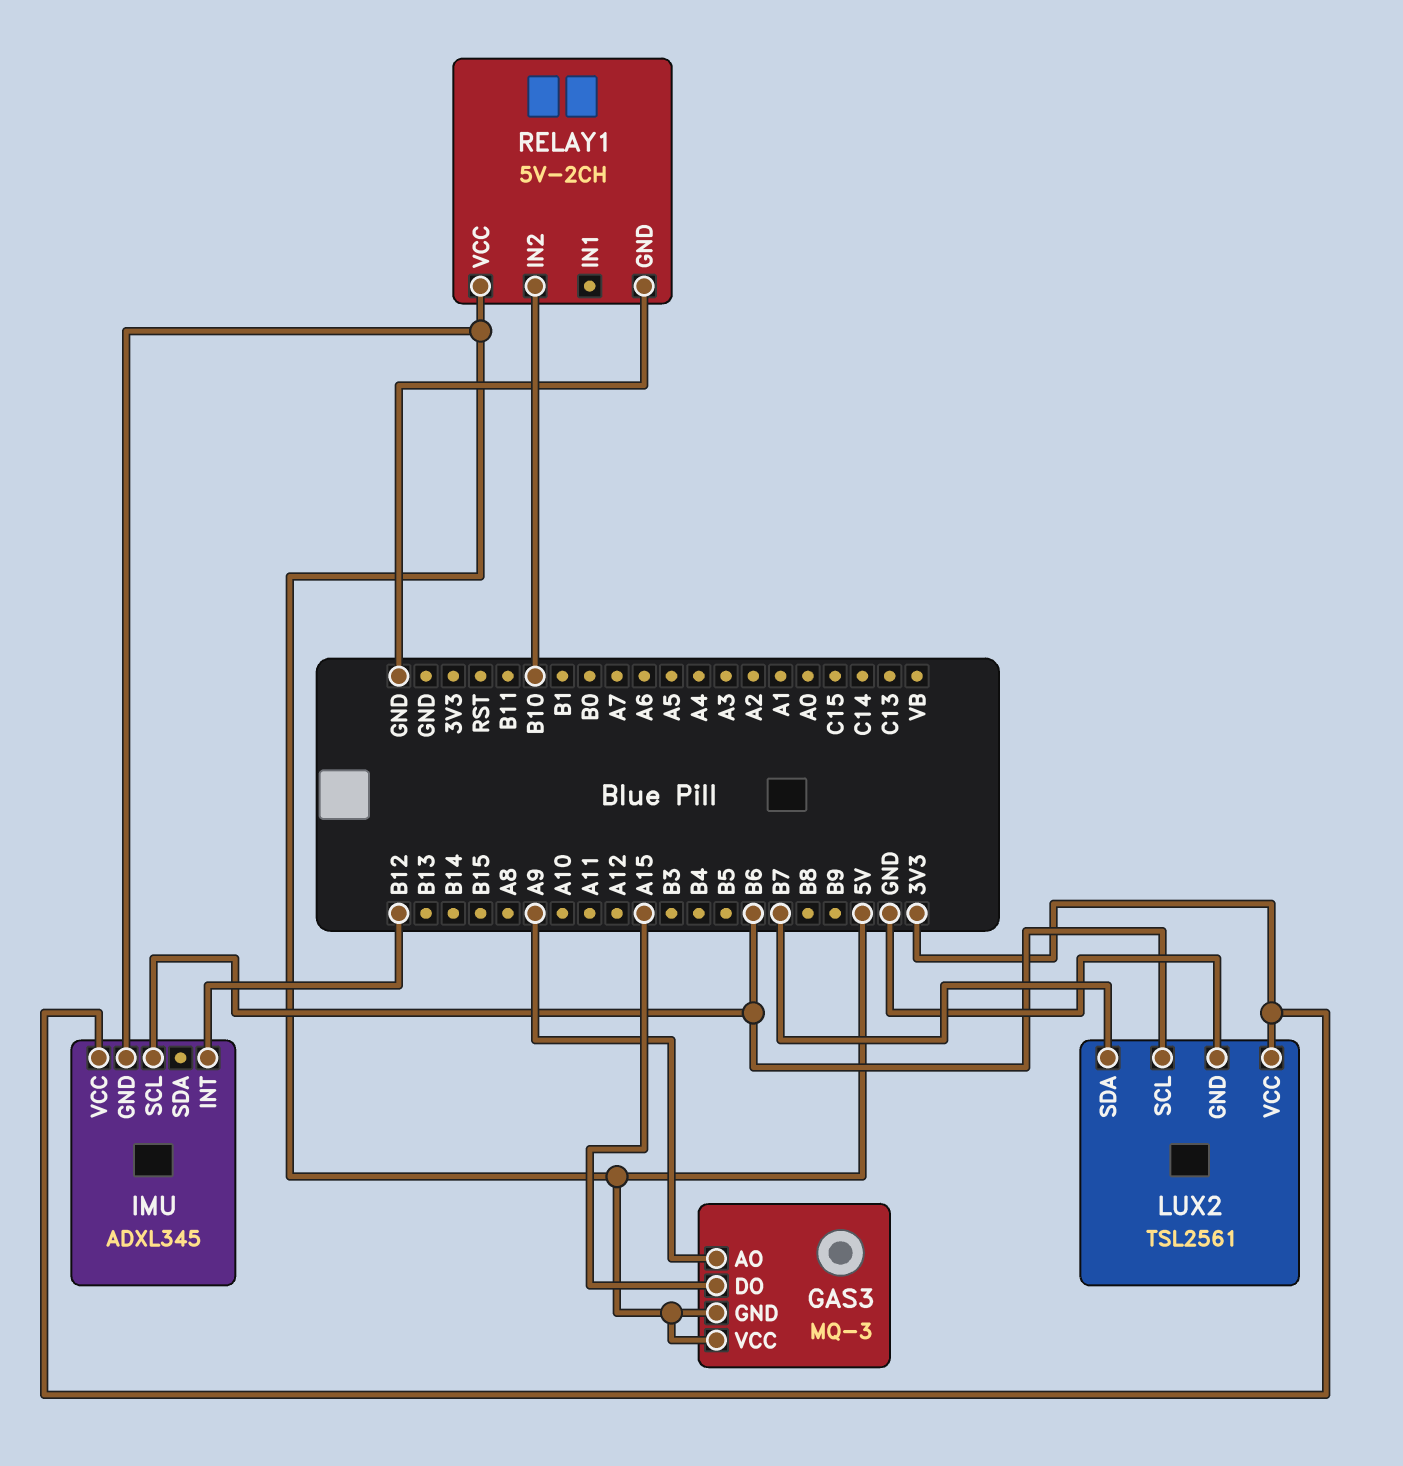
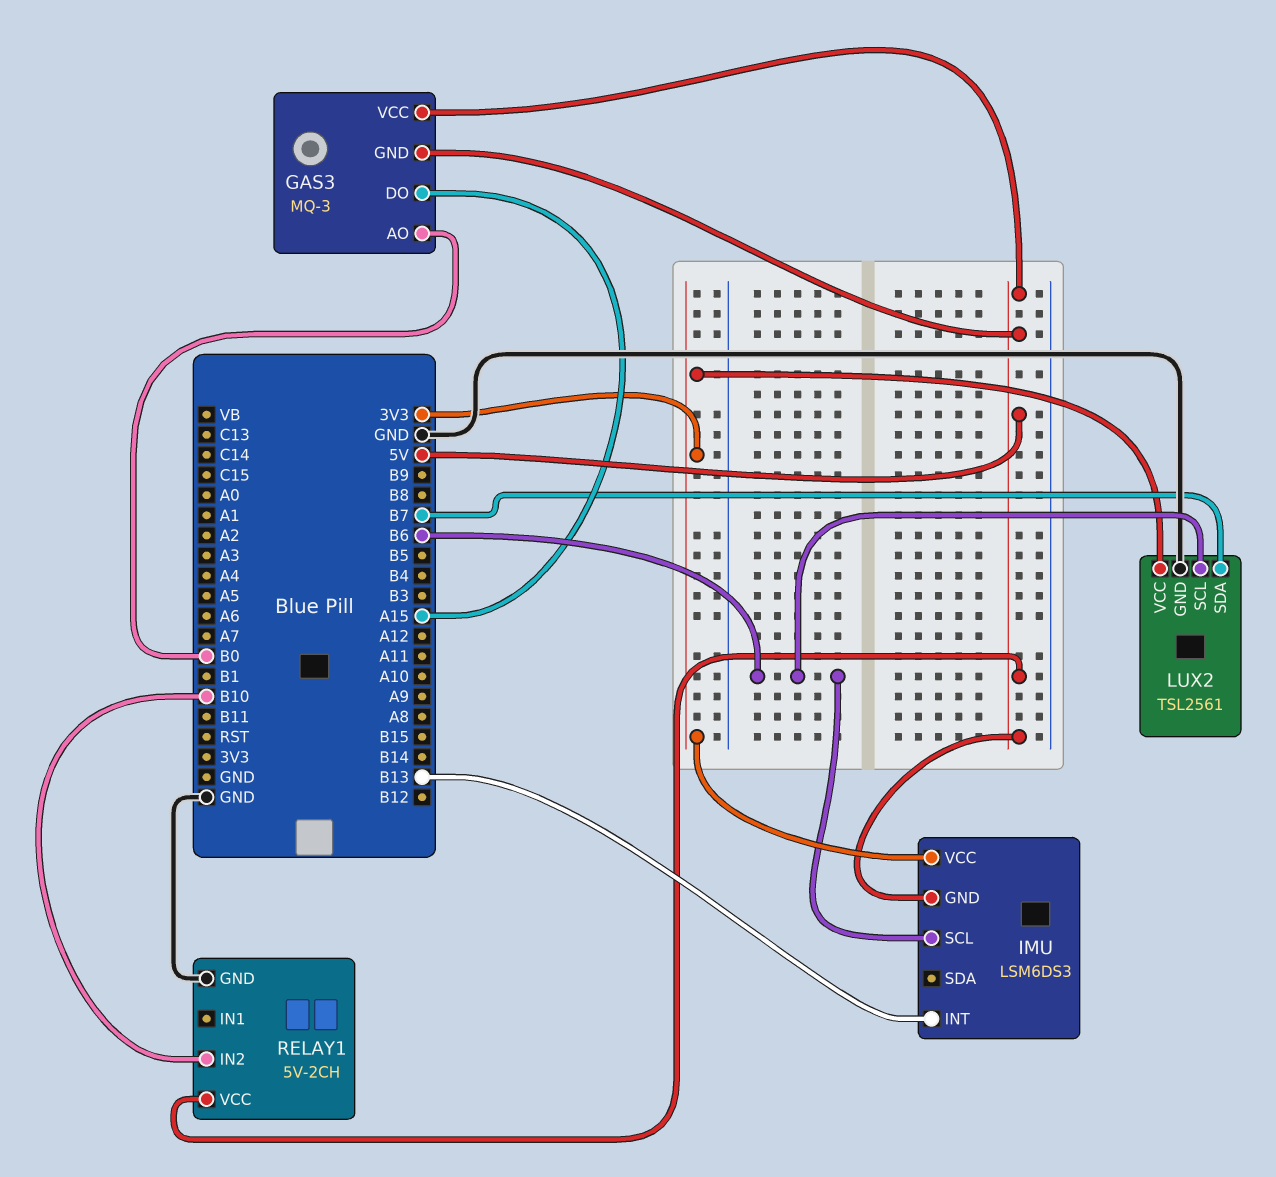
GAS3 pin AO: A9 -> B0
IMU: ADXL345 -> LSM6DS3
IMU pin INT: B12 -> B13

